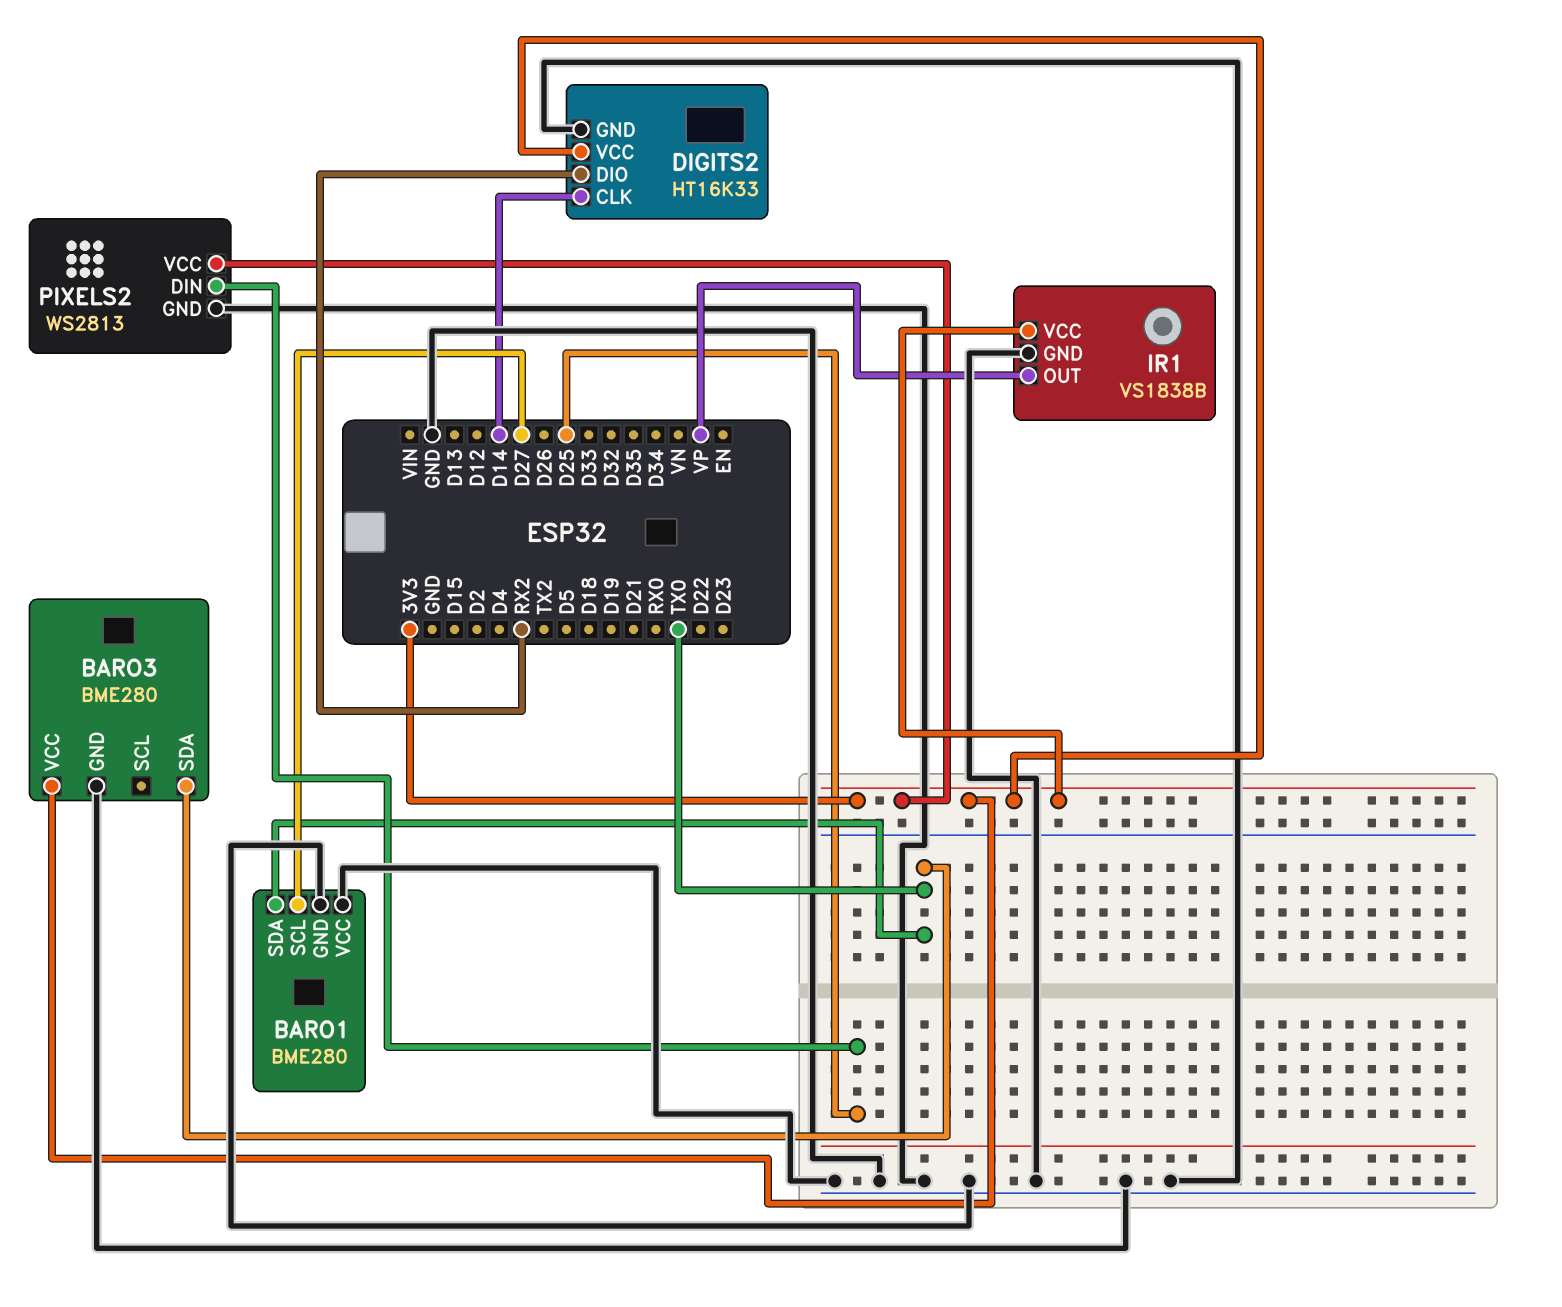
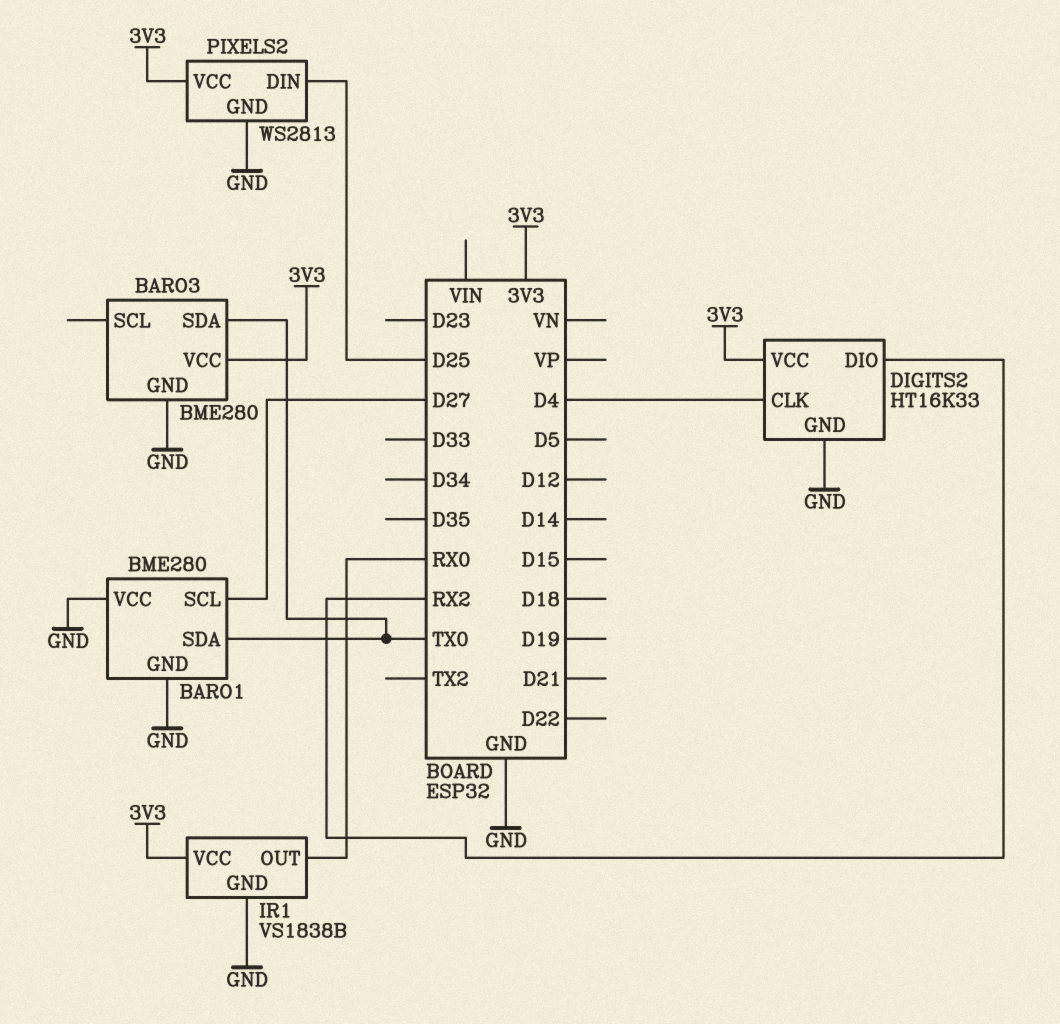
DIGITS2 pin CLK: D14 -> D4
IR1 pin OUT: VP -> RX0

